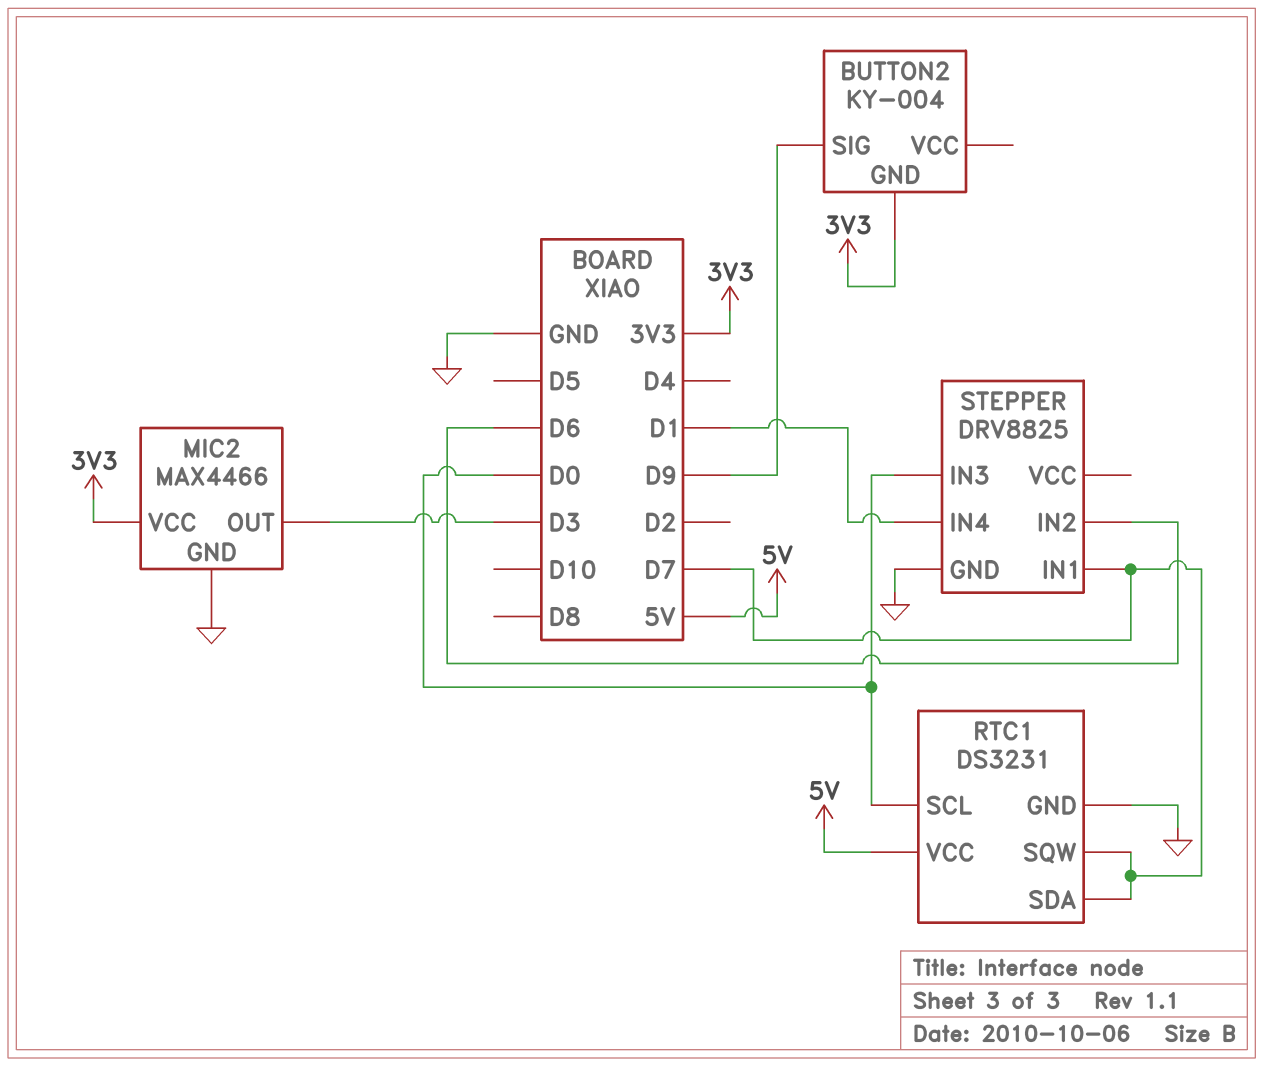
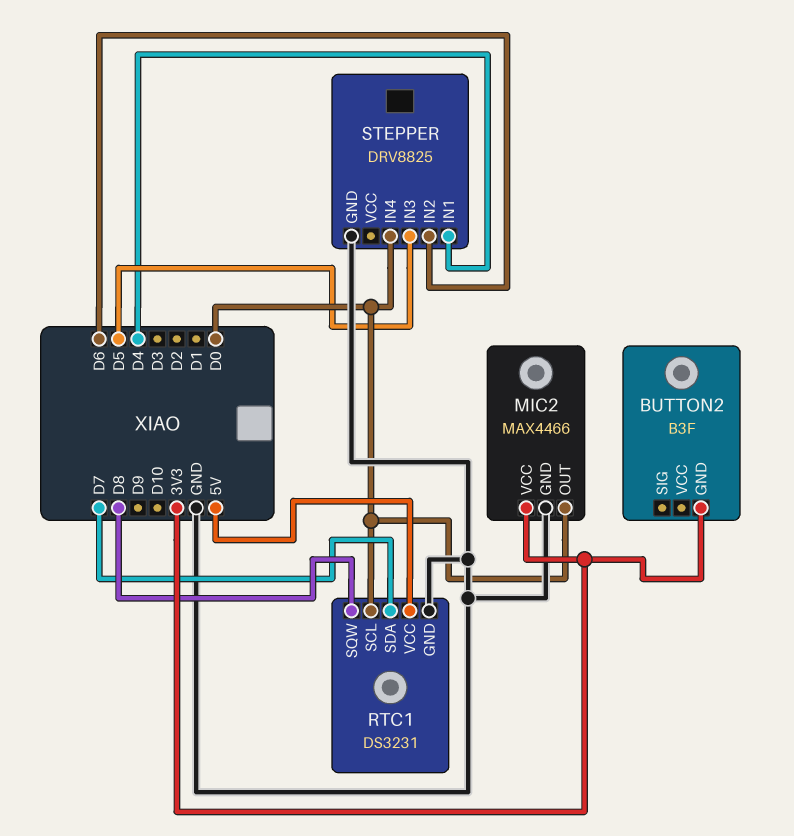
BUTTON2: KY-004 -> B3F
BUTTON2 pin SIG: D9 -> none
MIC2 pin OUT: D3 -> D0
RTC1 pin SQW: D7 -> D8
STEPPER pin IN1: D7 -> D4
STEPPER pin IN3: D0 -> D5
STEPPER pin IN4: D1 -> D0

